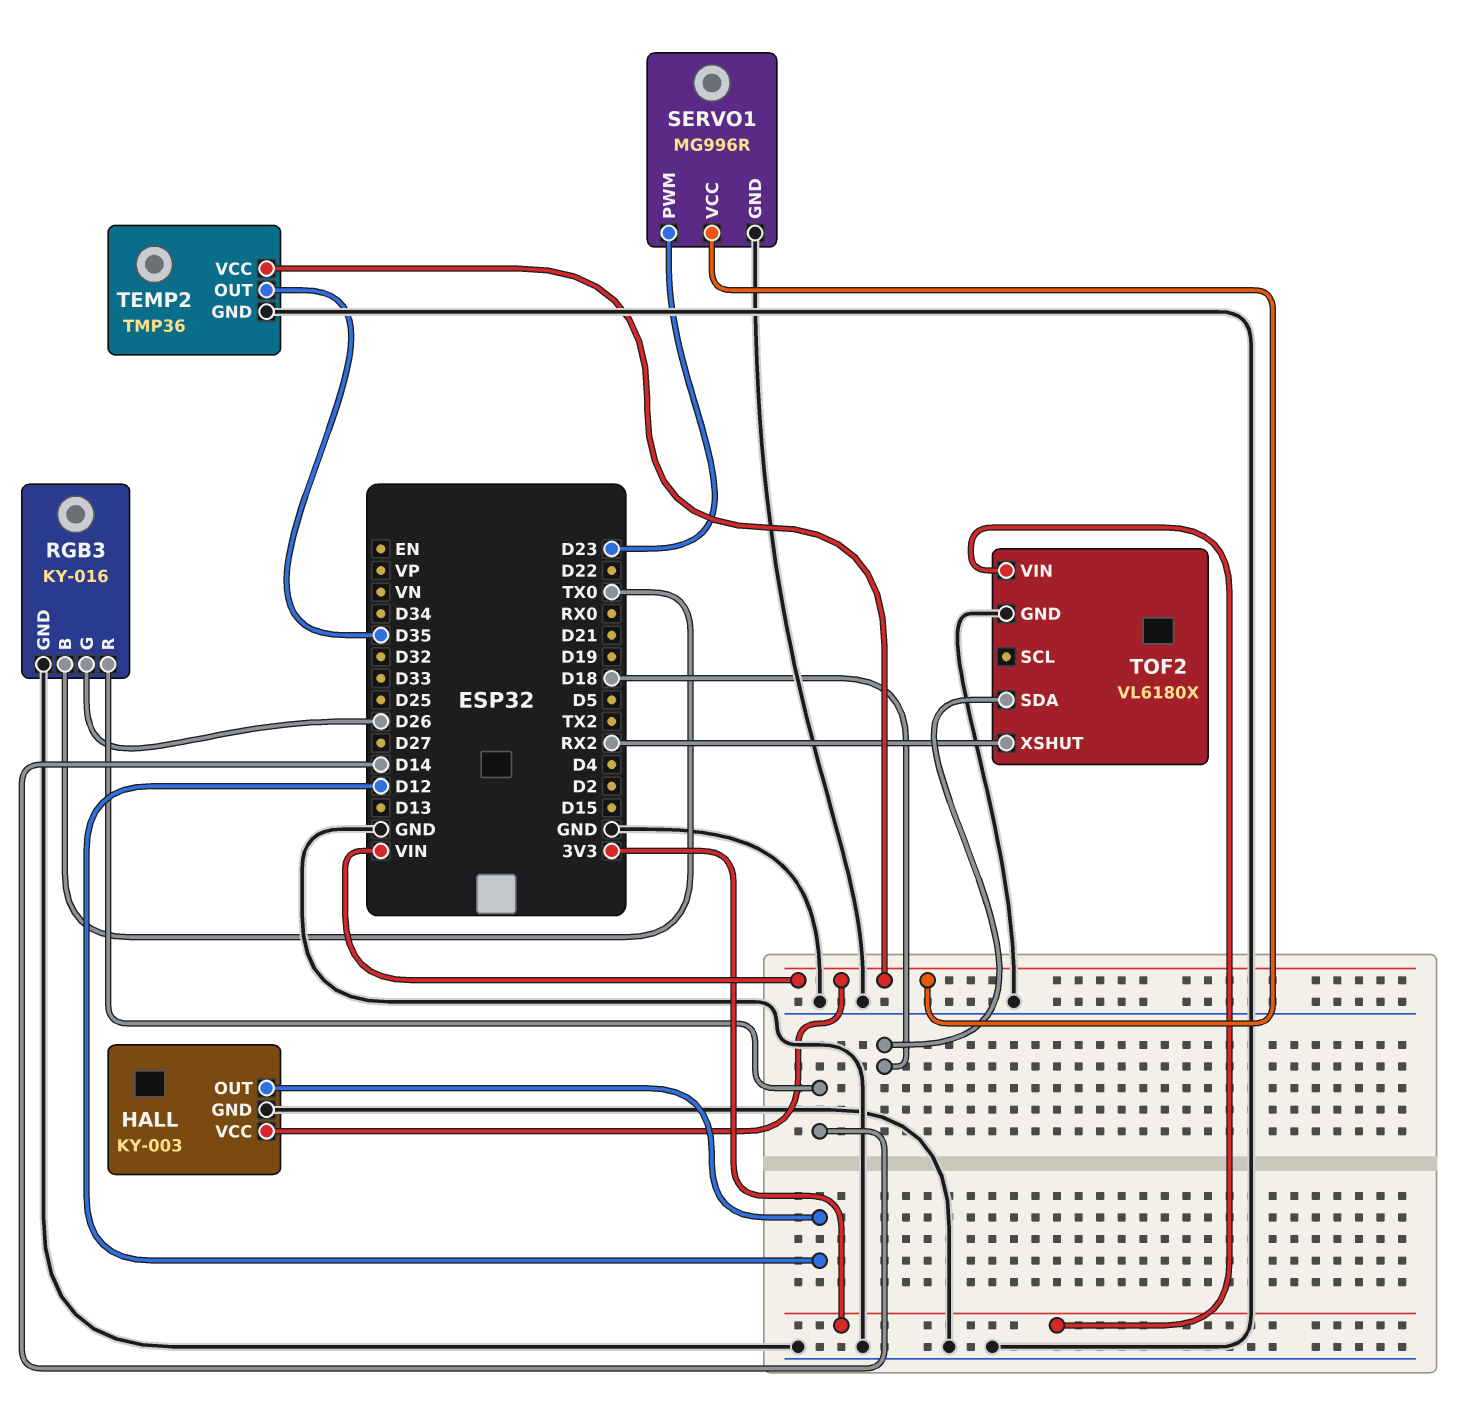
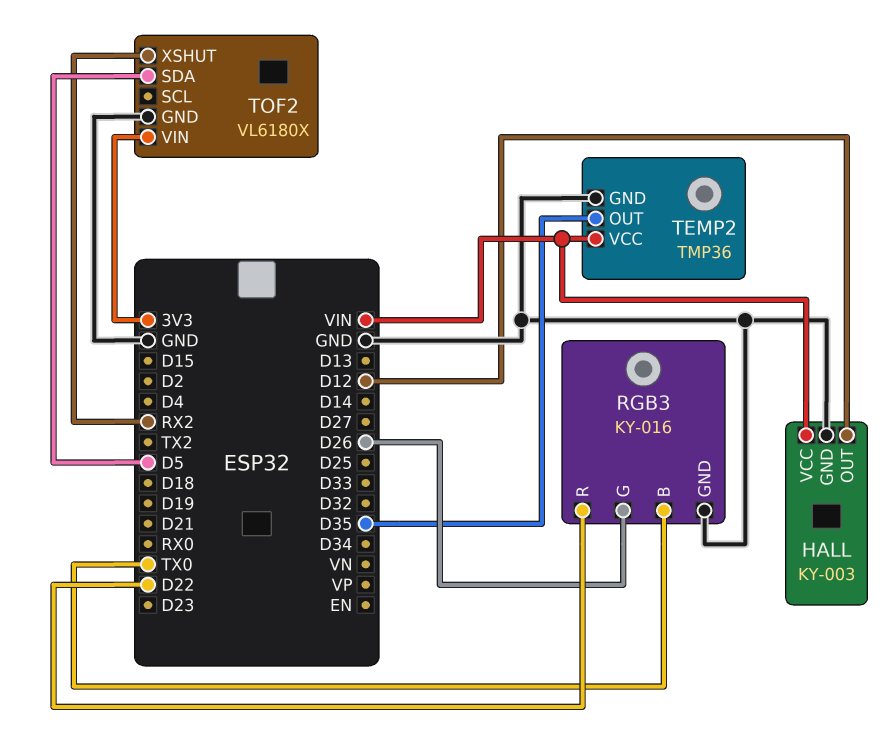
RGB3 pin R: D14 -> D22
SERVO1: MG996R -> none
SERVO1 pin GND: GND -> none
SERVO1 pin PWM: D23 -> none
SERVO1 pin VCC: VIN -> none
TOF2 pin SDA: D18 -> D5

